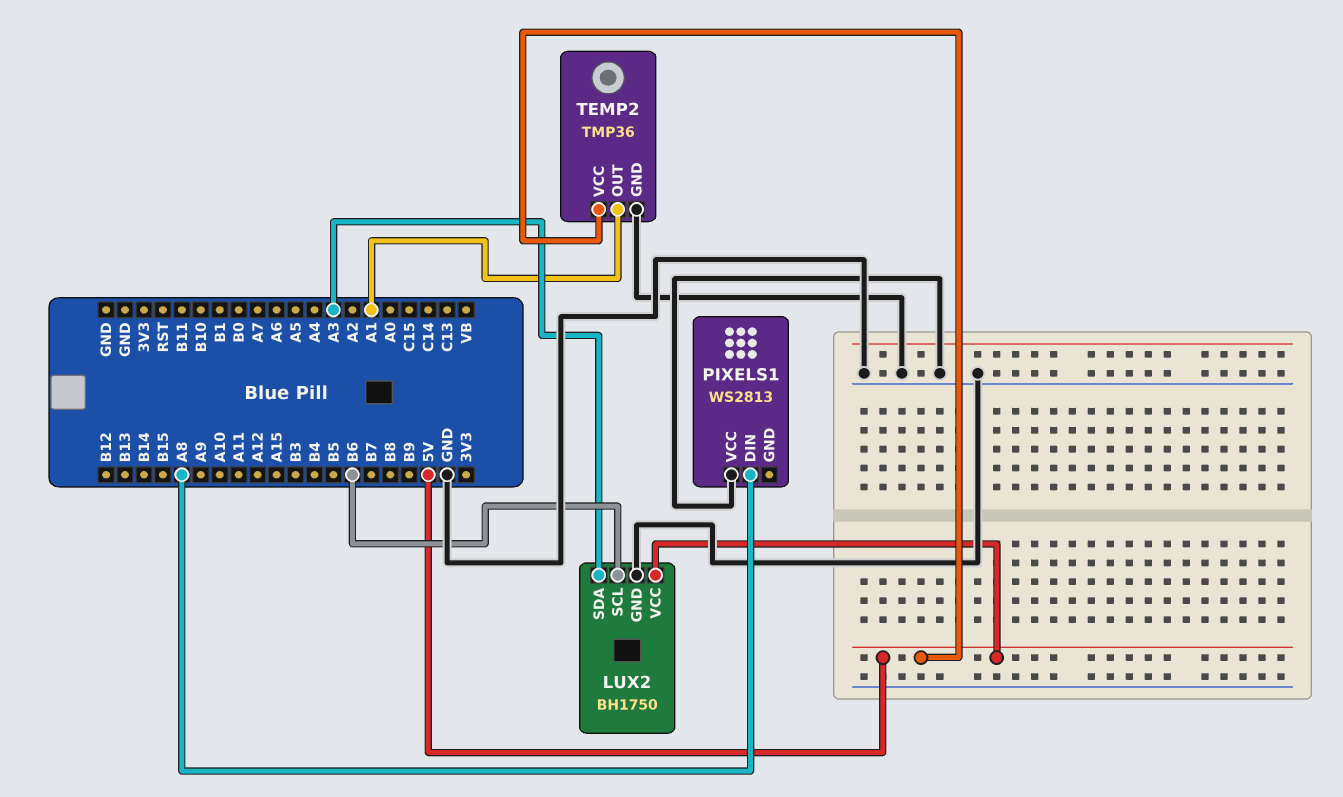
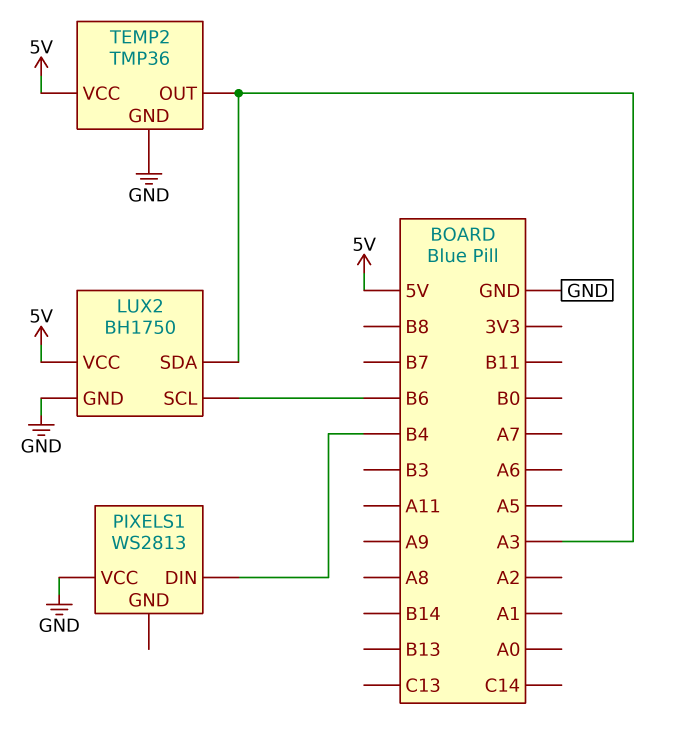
PIXELS1 pin DIN: A8 -> B4
TEMP2 pin OUT: A1 -> A3

